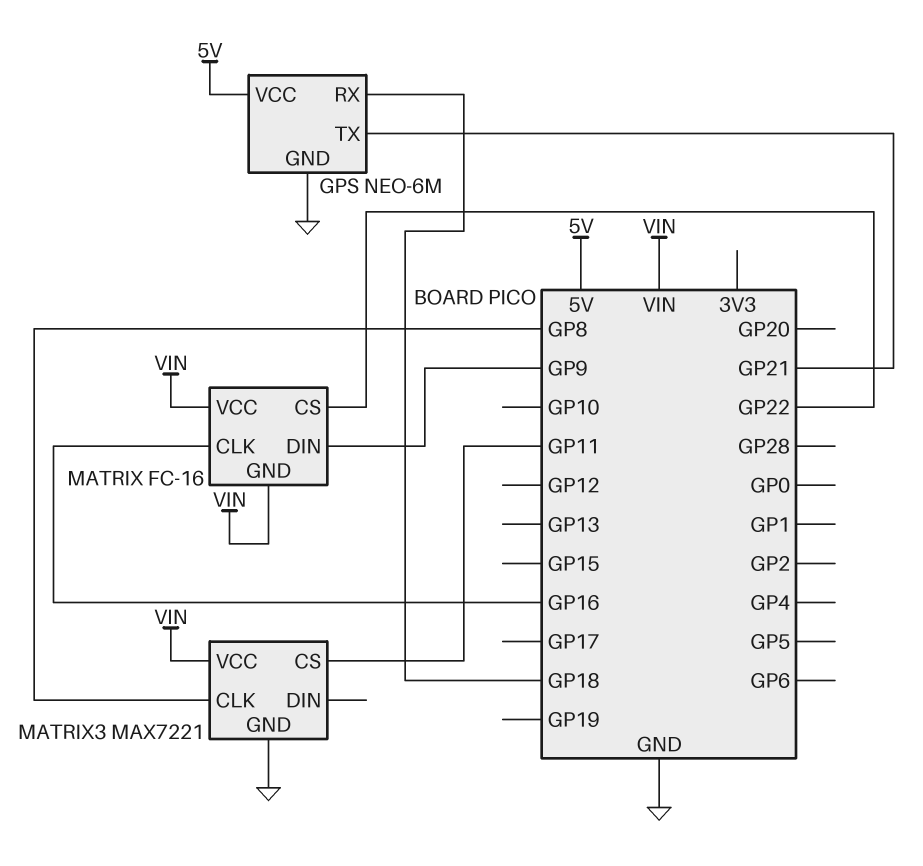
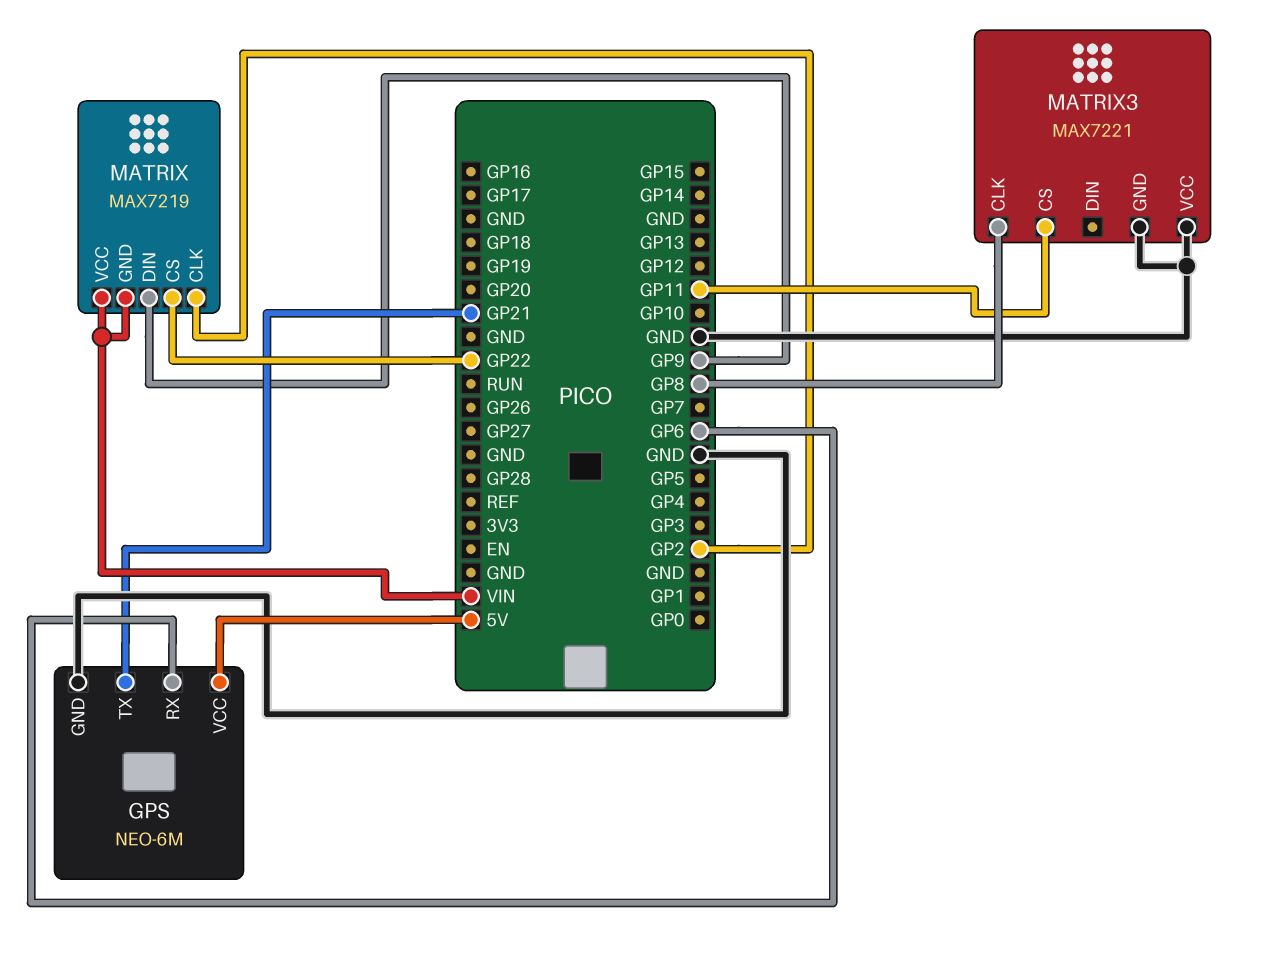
GPS pin RX: GP18 -> GP6
MATRIX: FC-16 -> MAX7219
MATRIX pin CLK: GP16 -> GP2
MATRIX3 pin VCC: VIN -> GND

